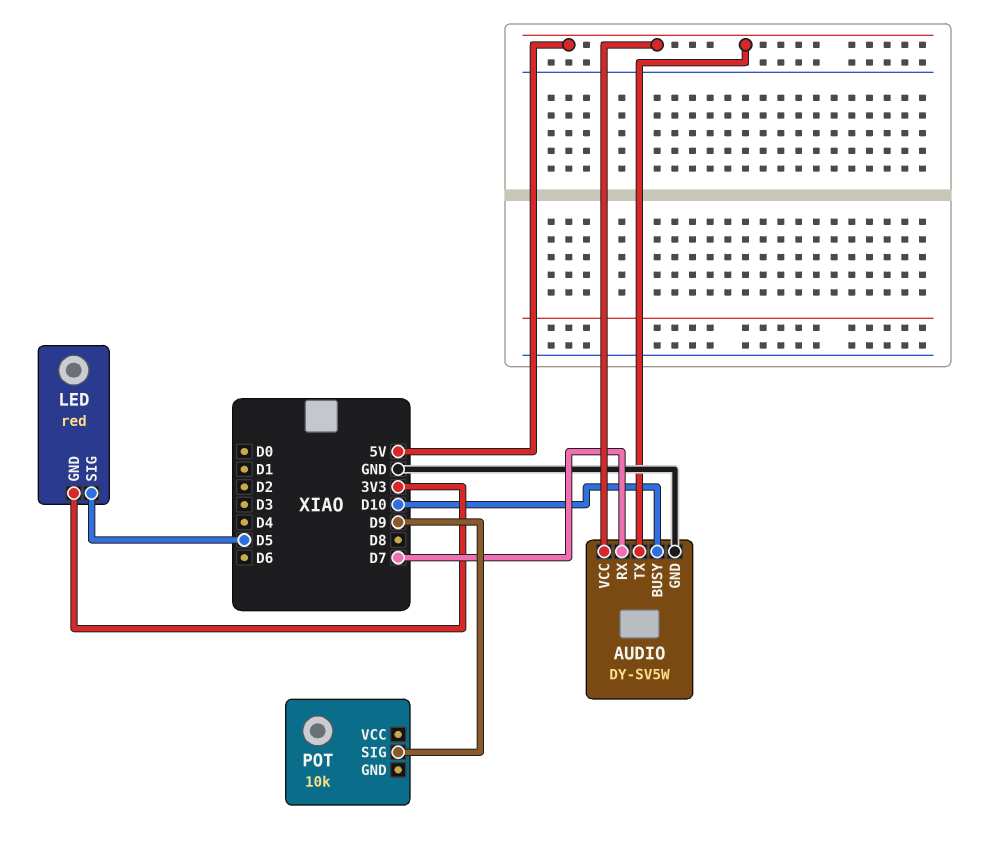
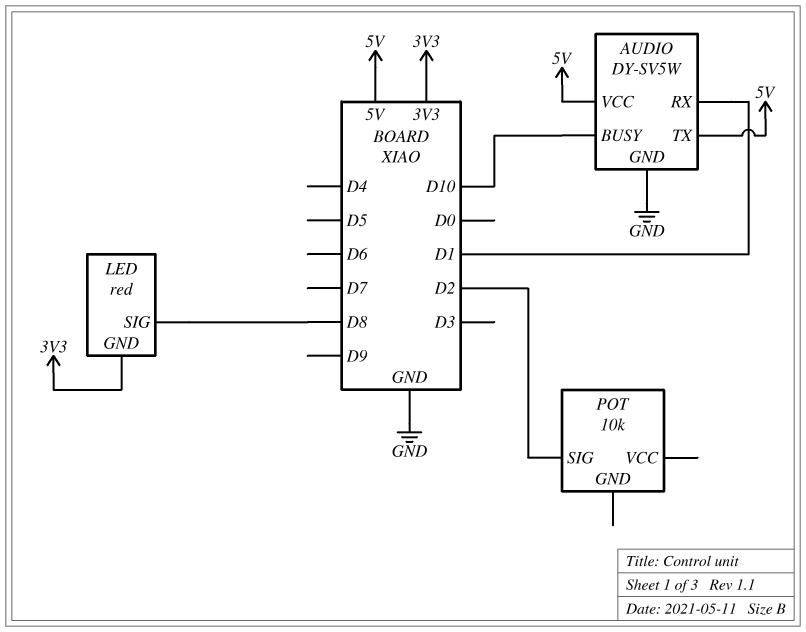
AUDIO pin RX: D7 -> D1
LED pin SIG: D5 -> D8
POT pin SIG: D9 -> D2

